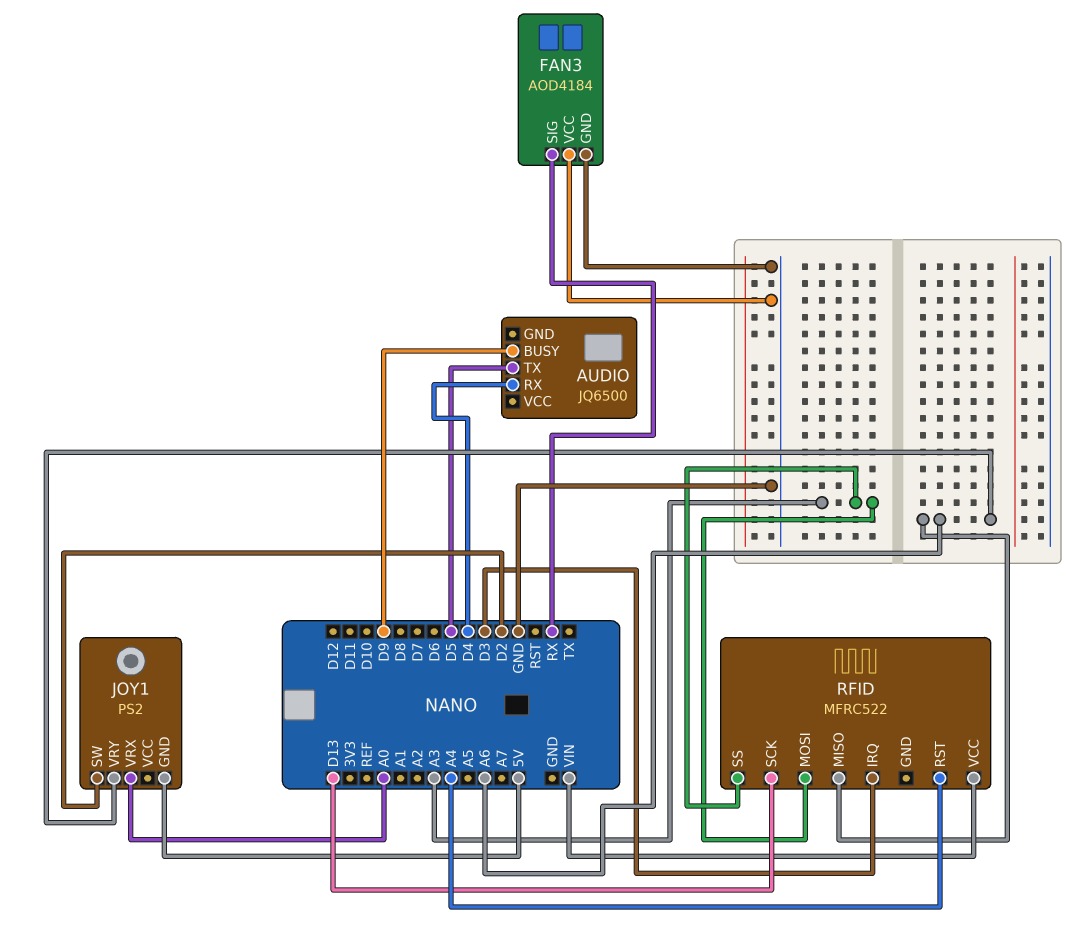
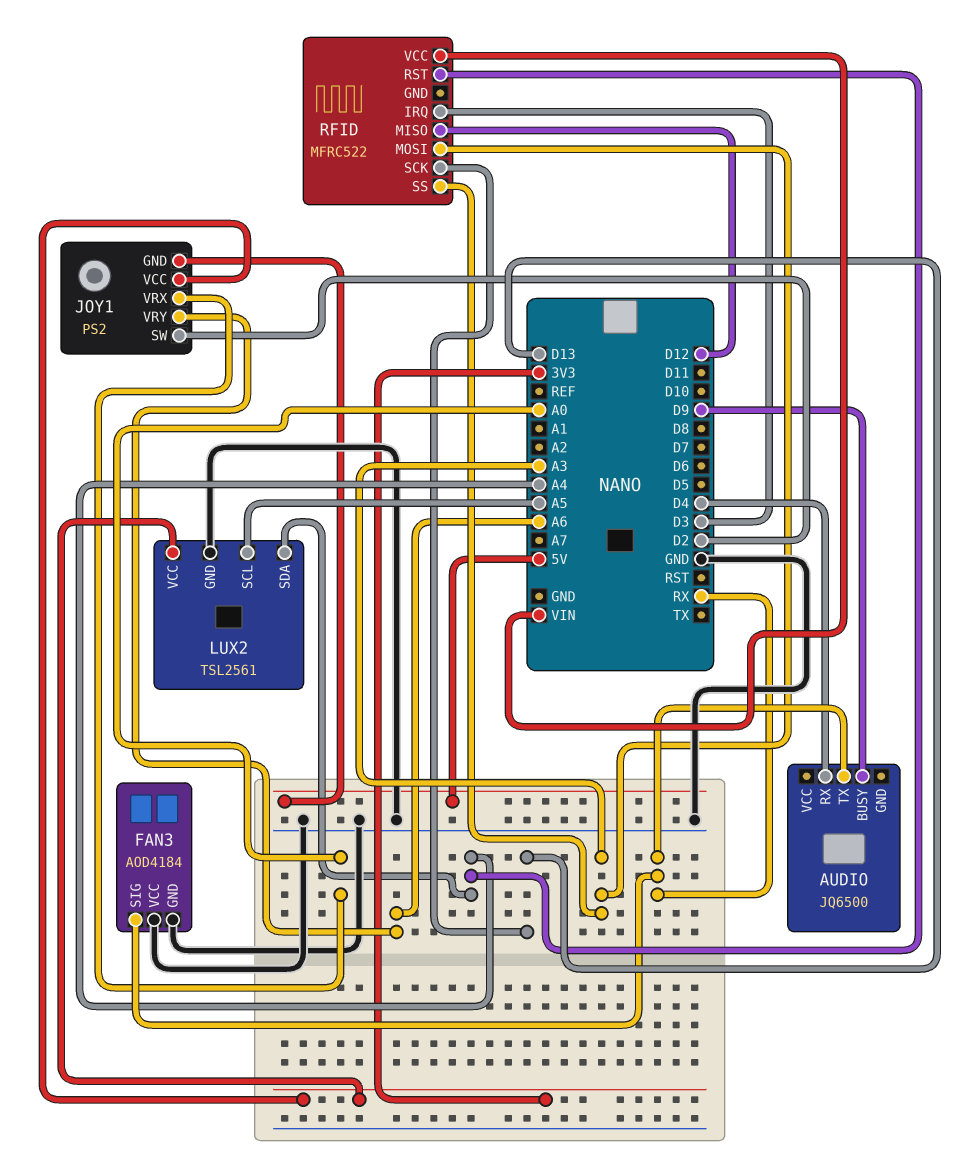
AUDIO pin TX: D5 -> RX
JOY1 pin VCC: none -> 3V3
LUX2: none -> TSL2561
LUX2 pin GND: none -> GND
LUX2 pin SCL: none -> A5
LUX2 pin SDA: none -> A4
LUX2 pin VCC: none -> 3V3
RFID pin MISO: A6 -> D12

